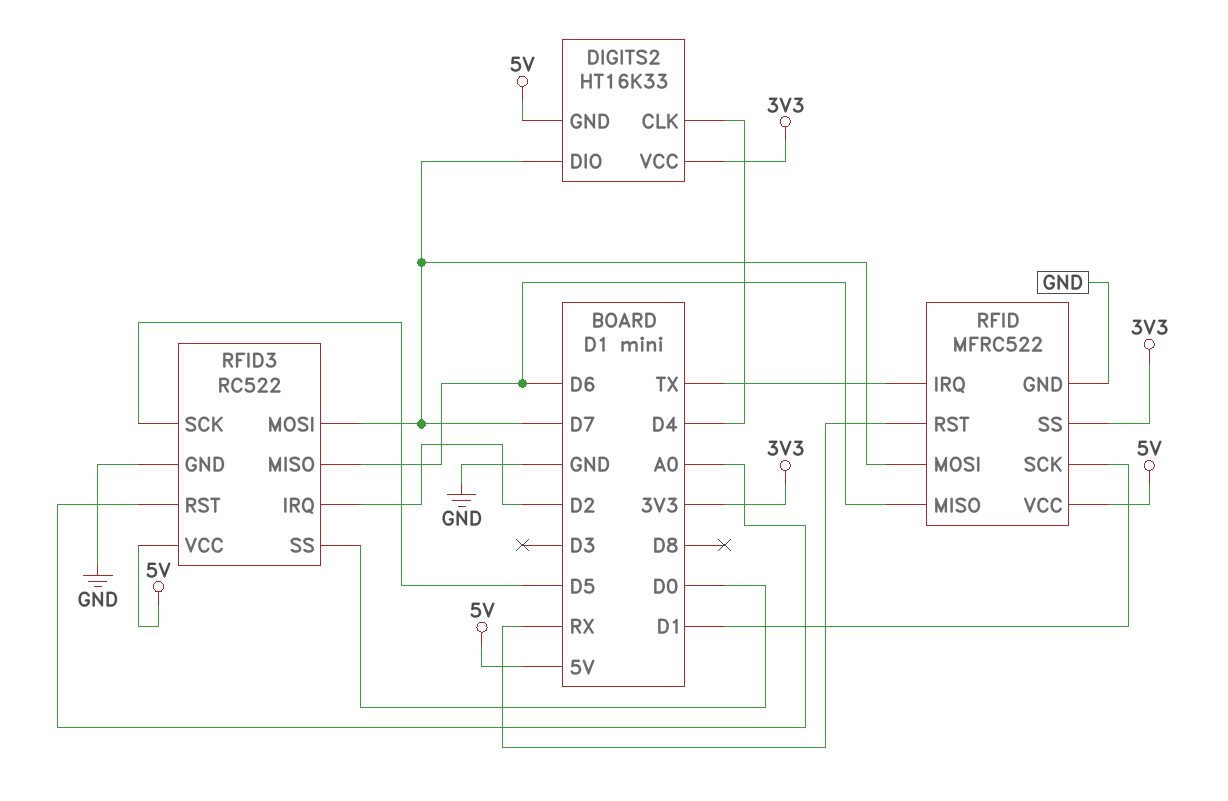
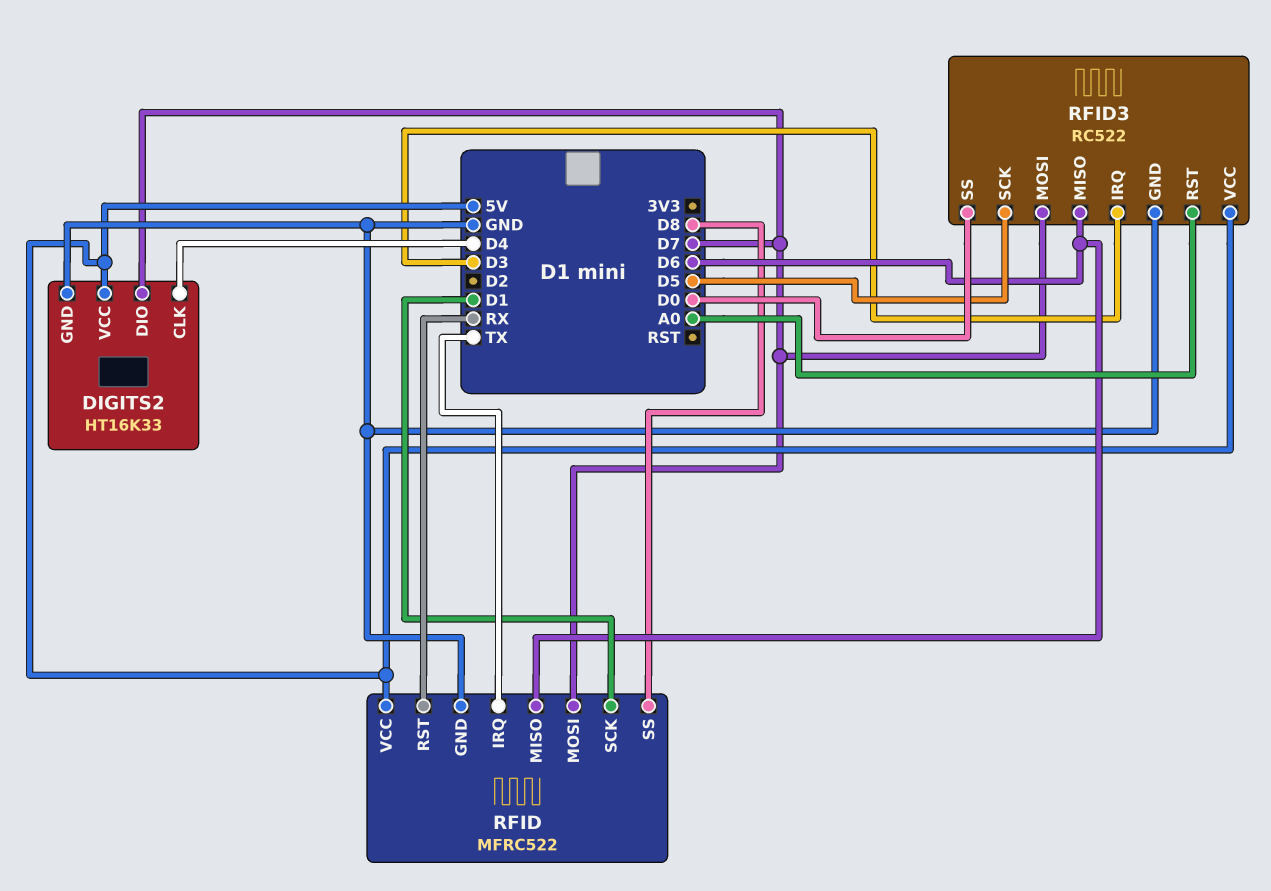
DIGITS2 pin GND: 5V -> GND
DIGITS2 pin VCC: 3V3 -> 5V
RFID pin SS: 3V3 -> D8
RFID3 pin IRQ: D2 -> D3

